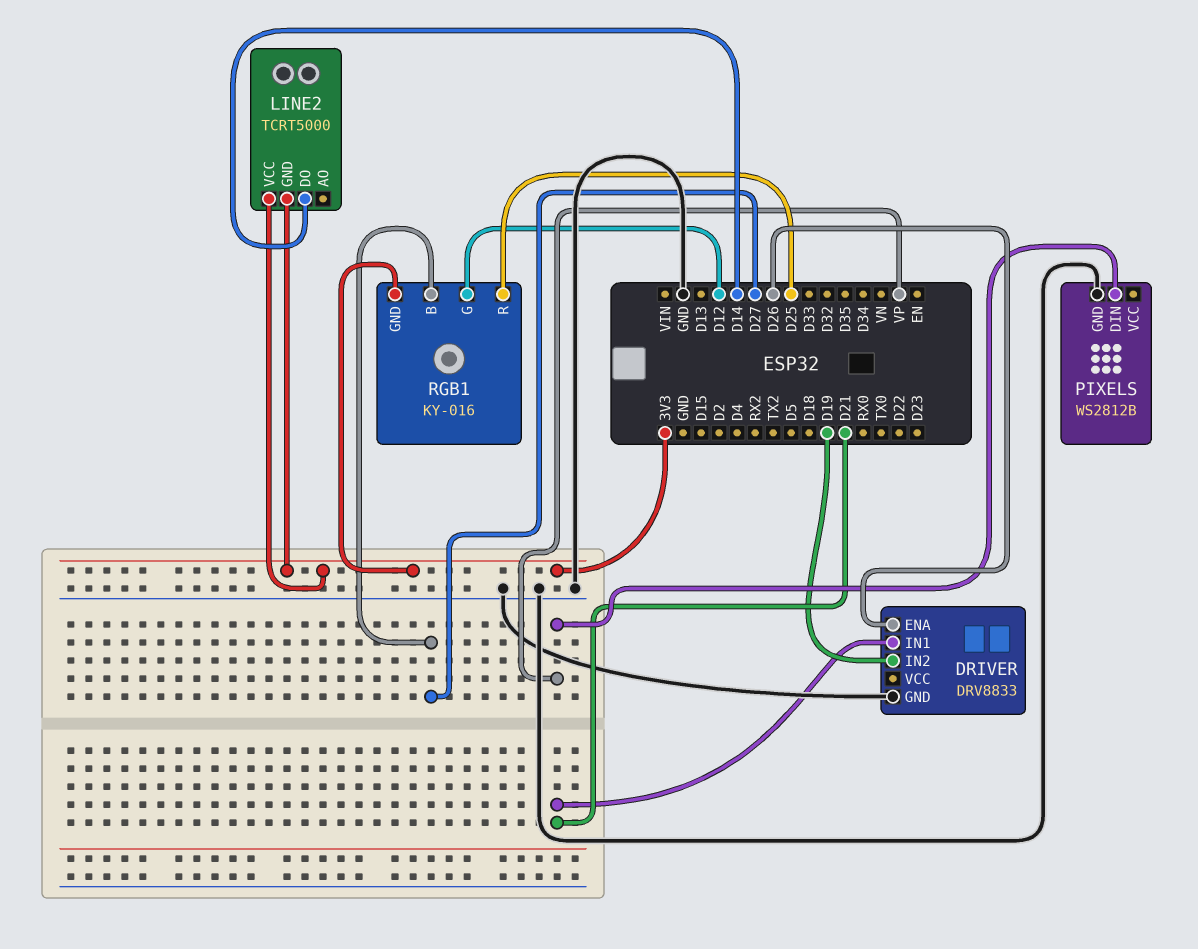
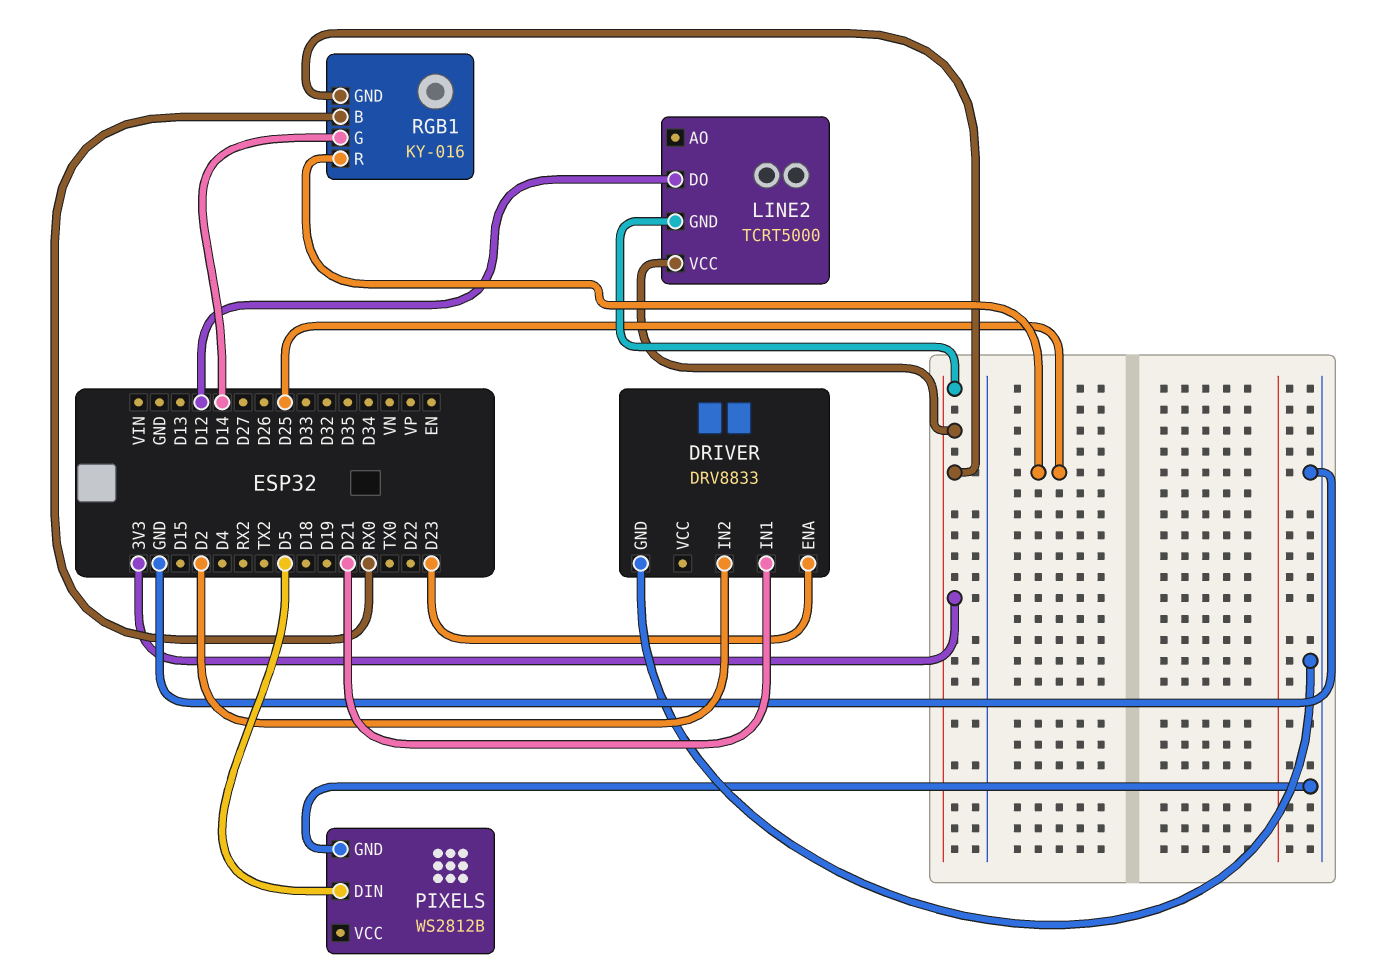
DRIVER pin ENA: D26 -> D23
DRIVER pin IN2: D19 -> D2
LINE2 pin DO: D14 -> D12
PIXELS pin DIN: VP -> D5
RGB1 pin B: D27 -> RX0
RGB1 pin G: D12 -> D14

